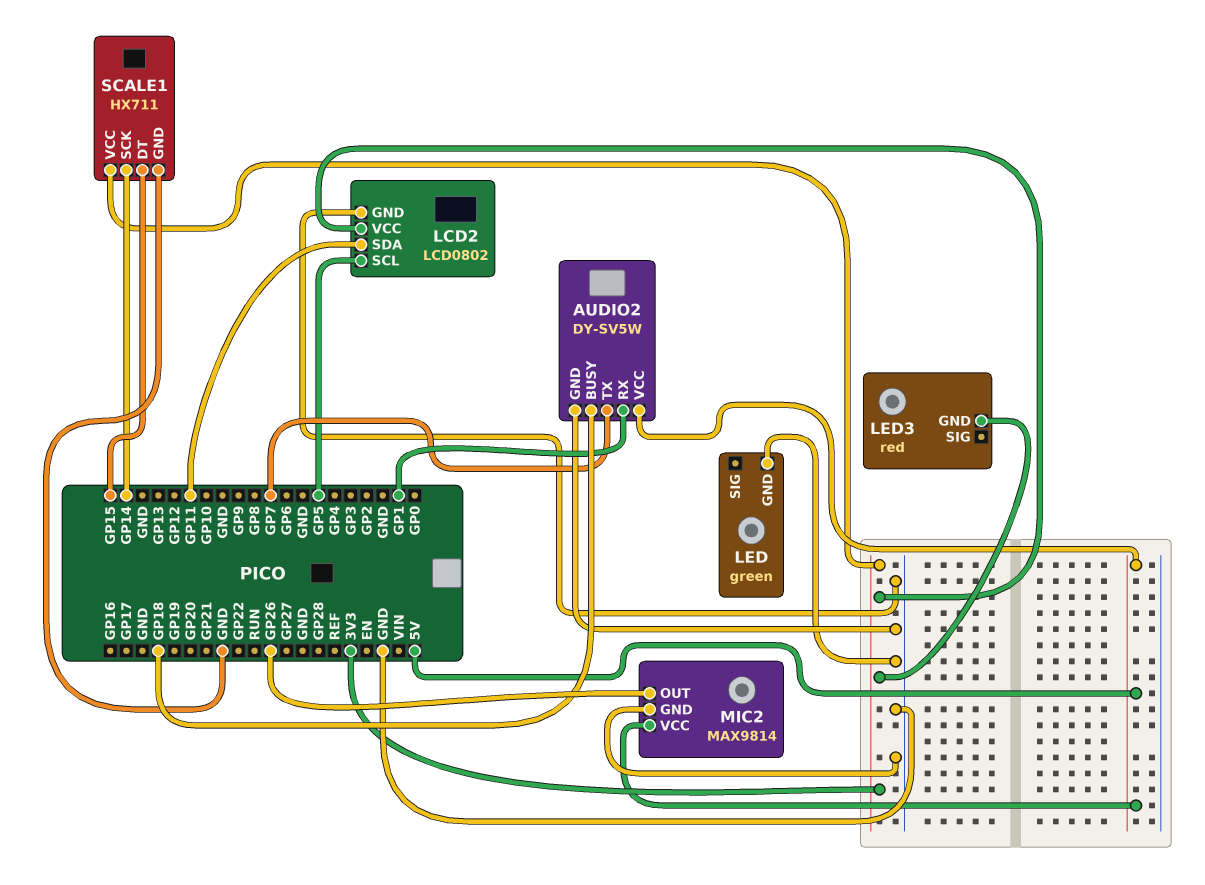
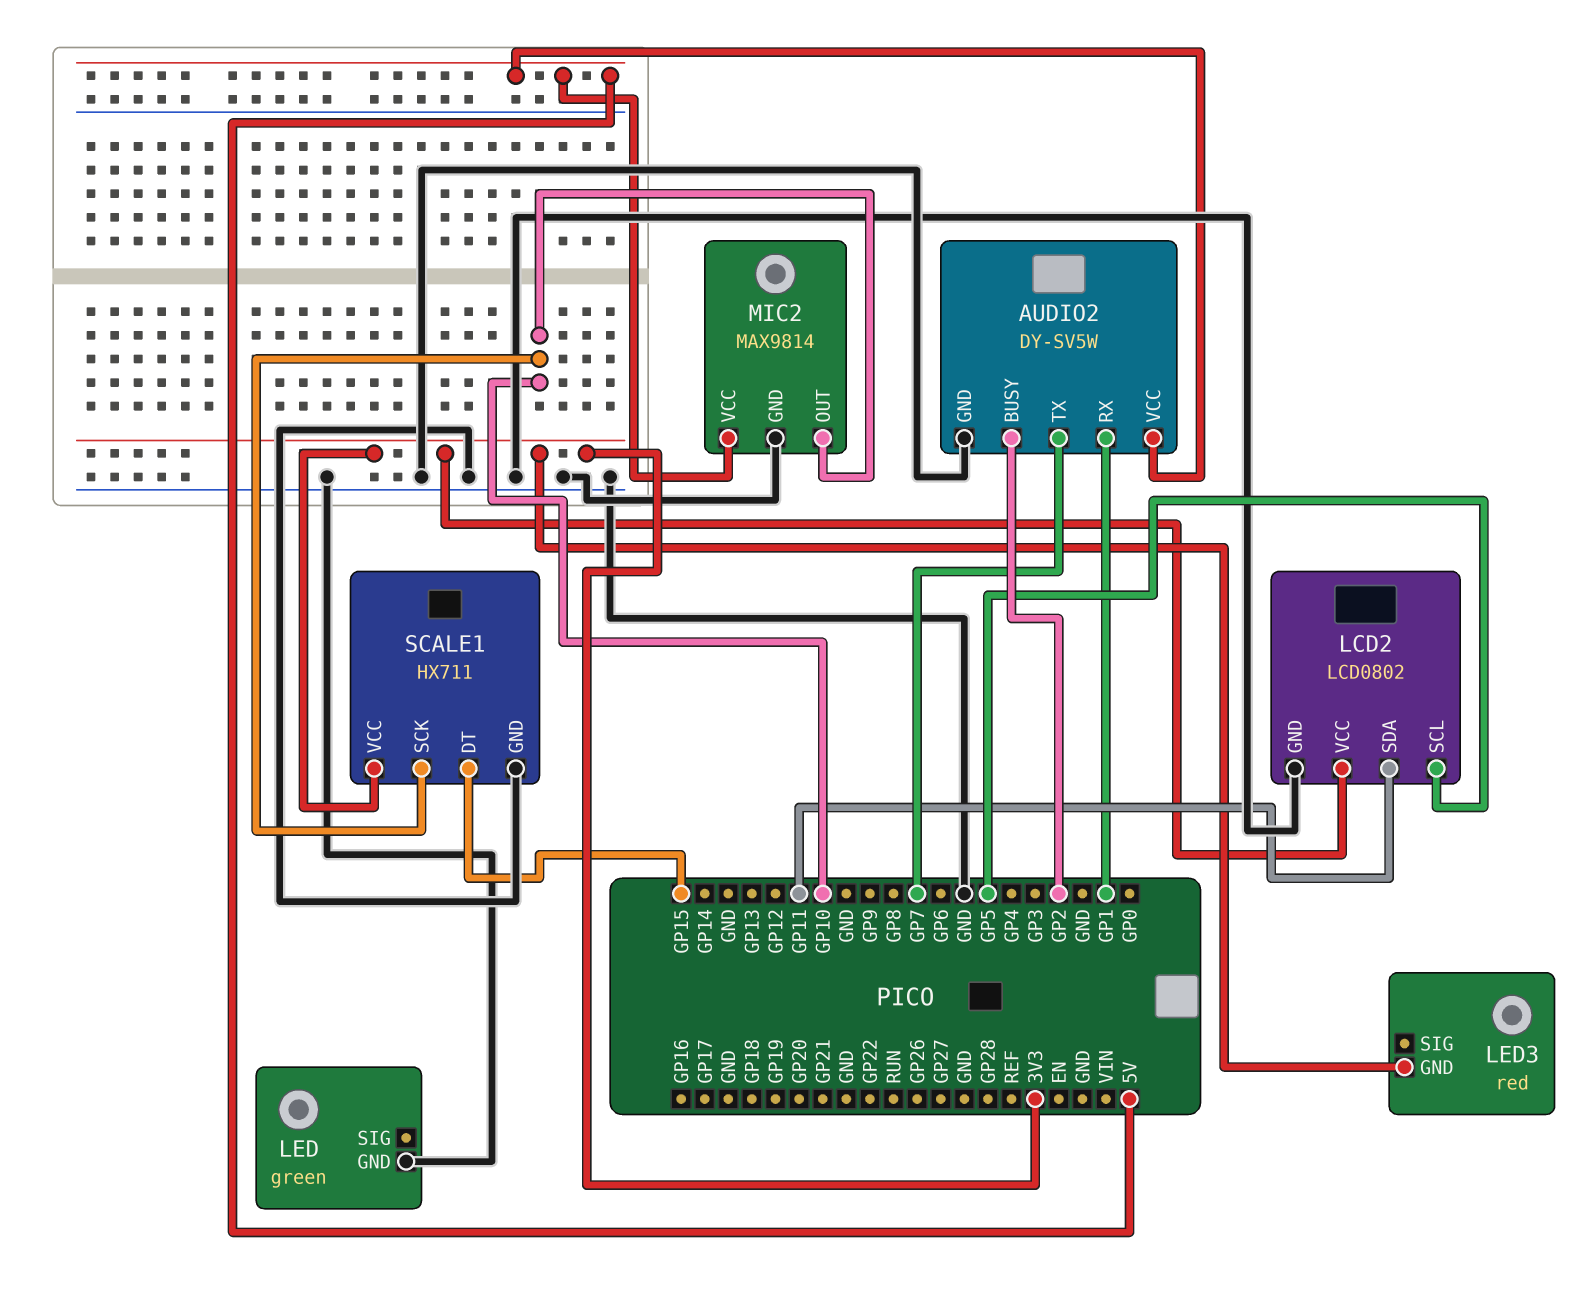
AUDIO2 pin BUSY: GP18 -> GP2
MIC2 pin OUT: GP26 -> GP10
SCALE1 pin SCK: GP14 -> GP10

